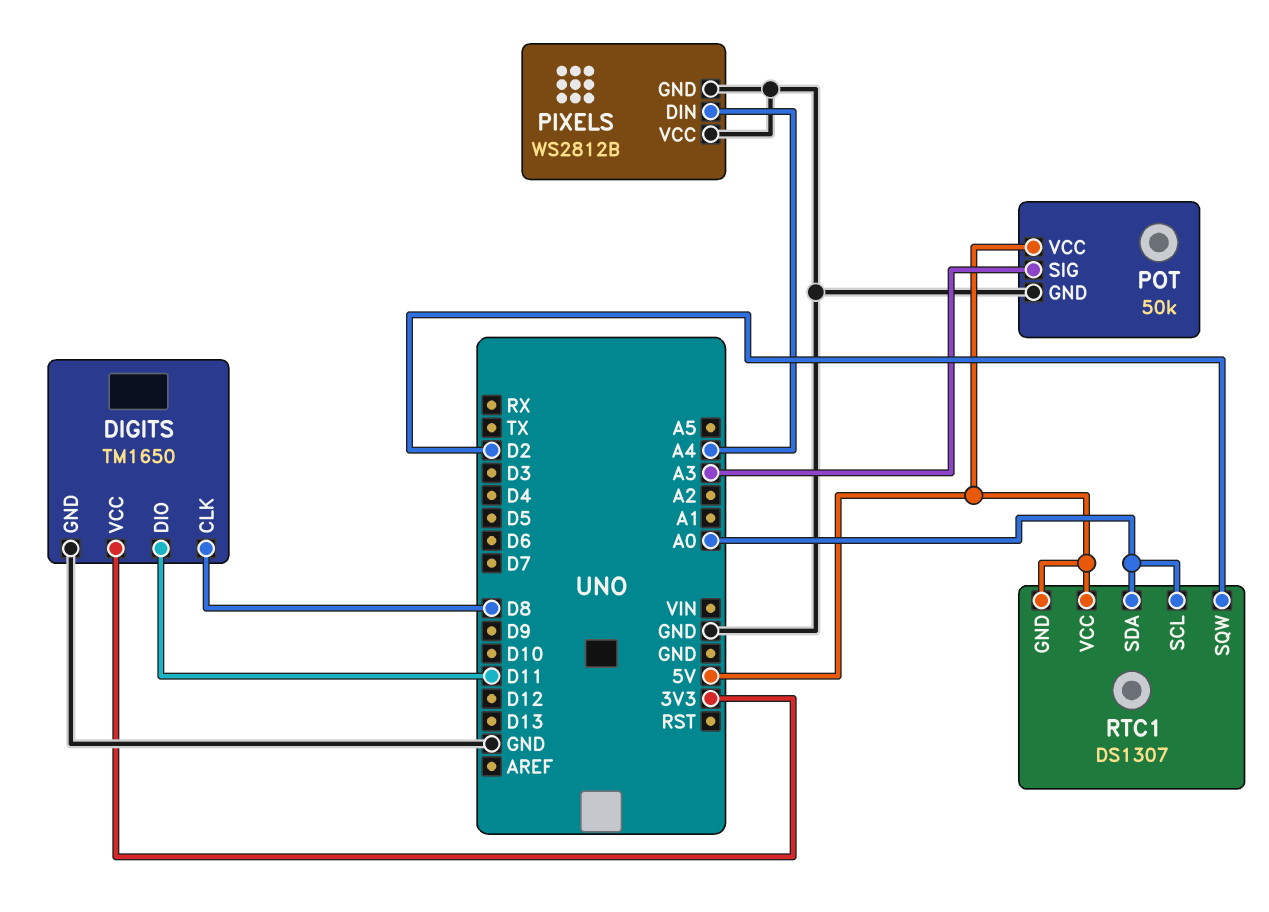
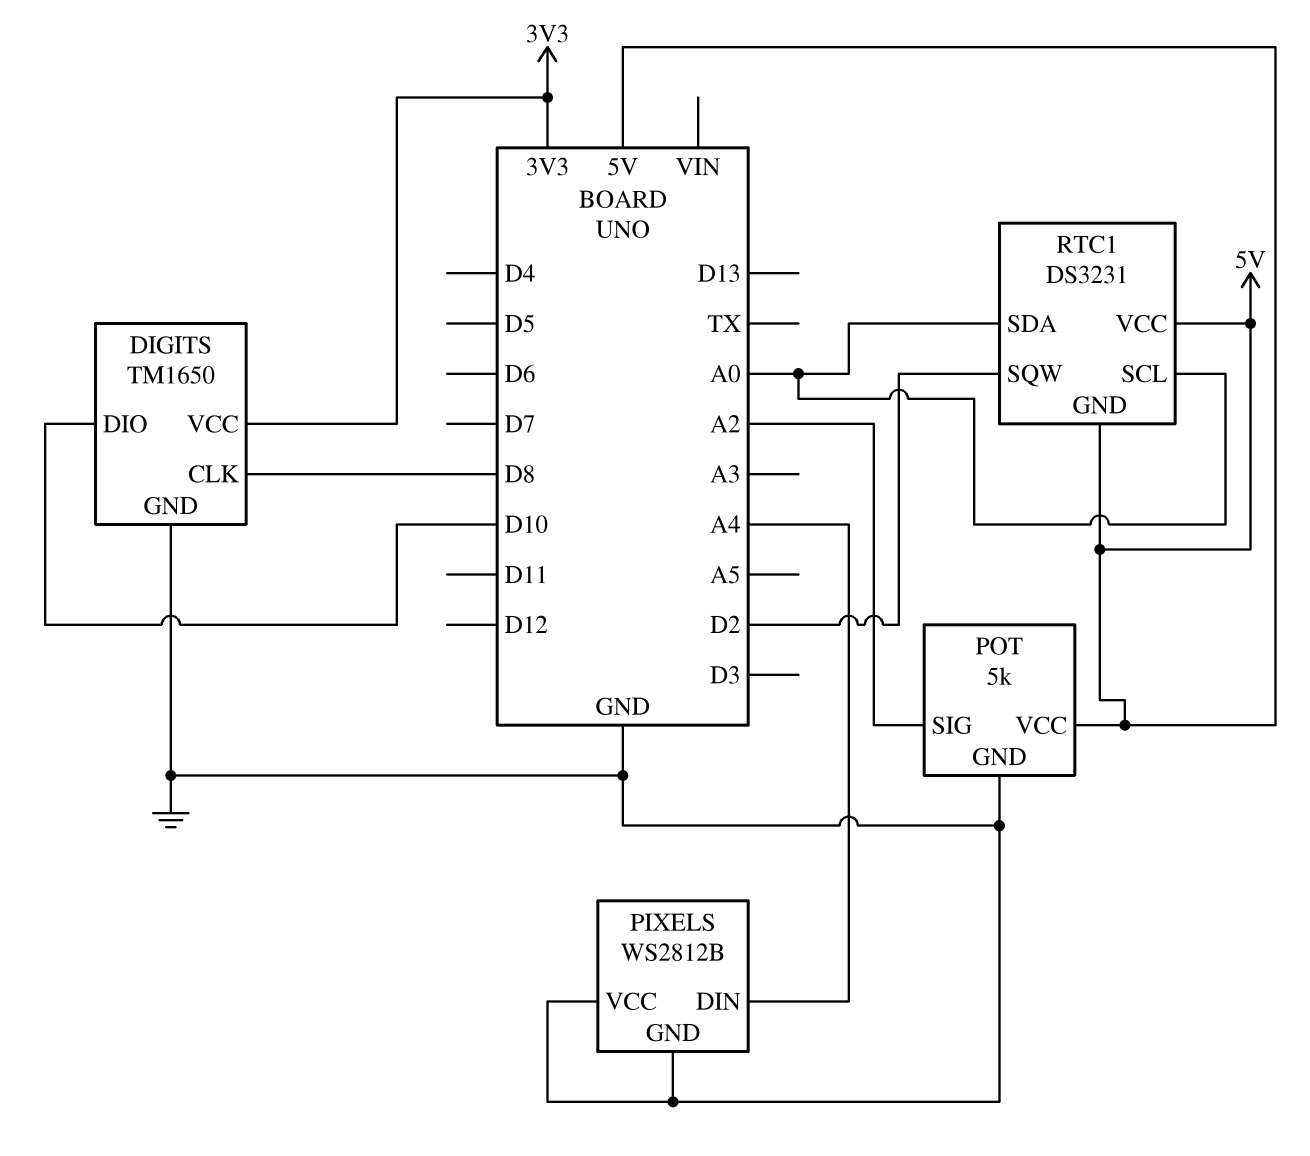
DIGITS pin DIO: D11 -> D10
POT: 50k -> 5k
POT pin SIG: A3 -> A2
RTC1: DS1307 -> DS3231

